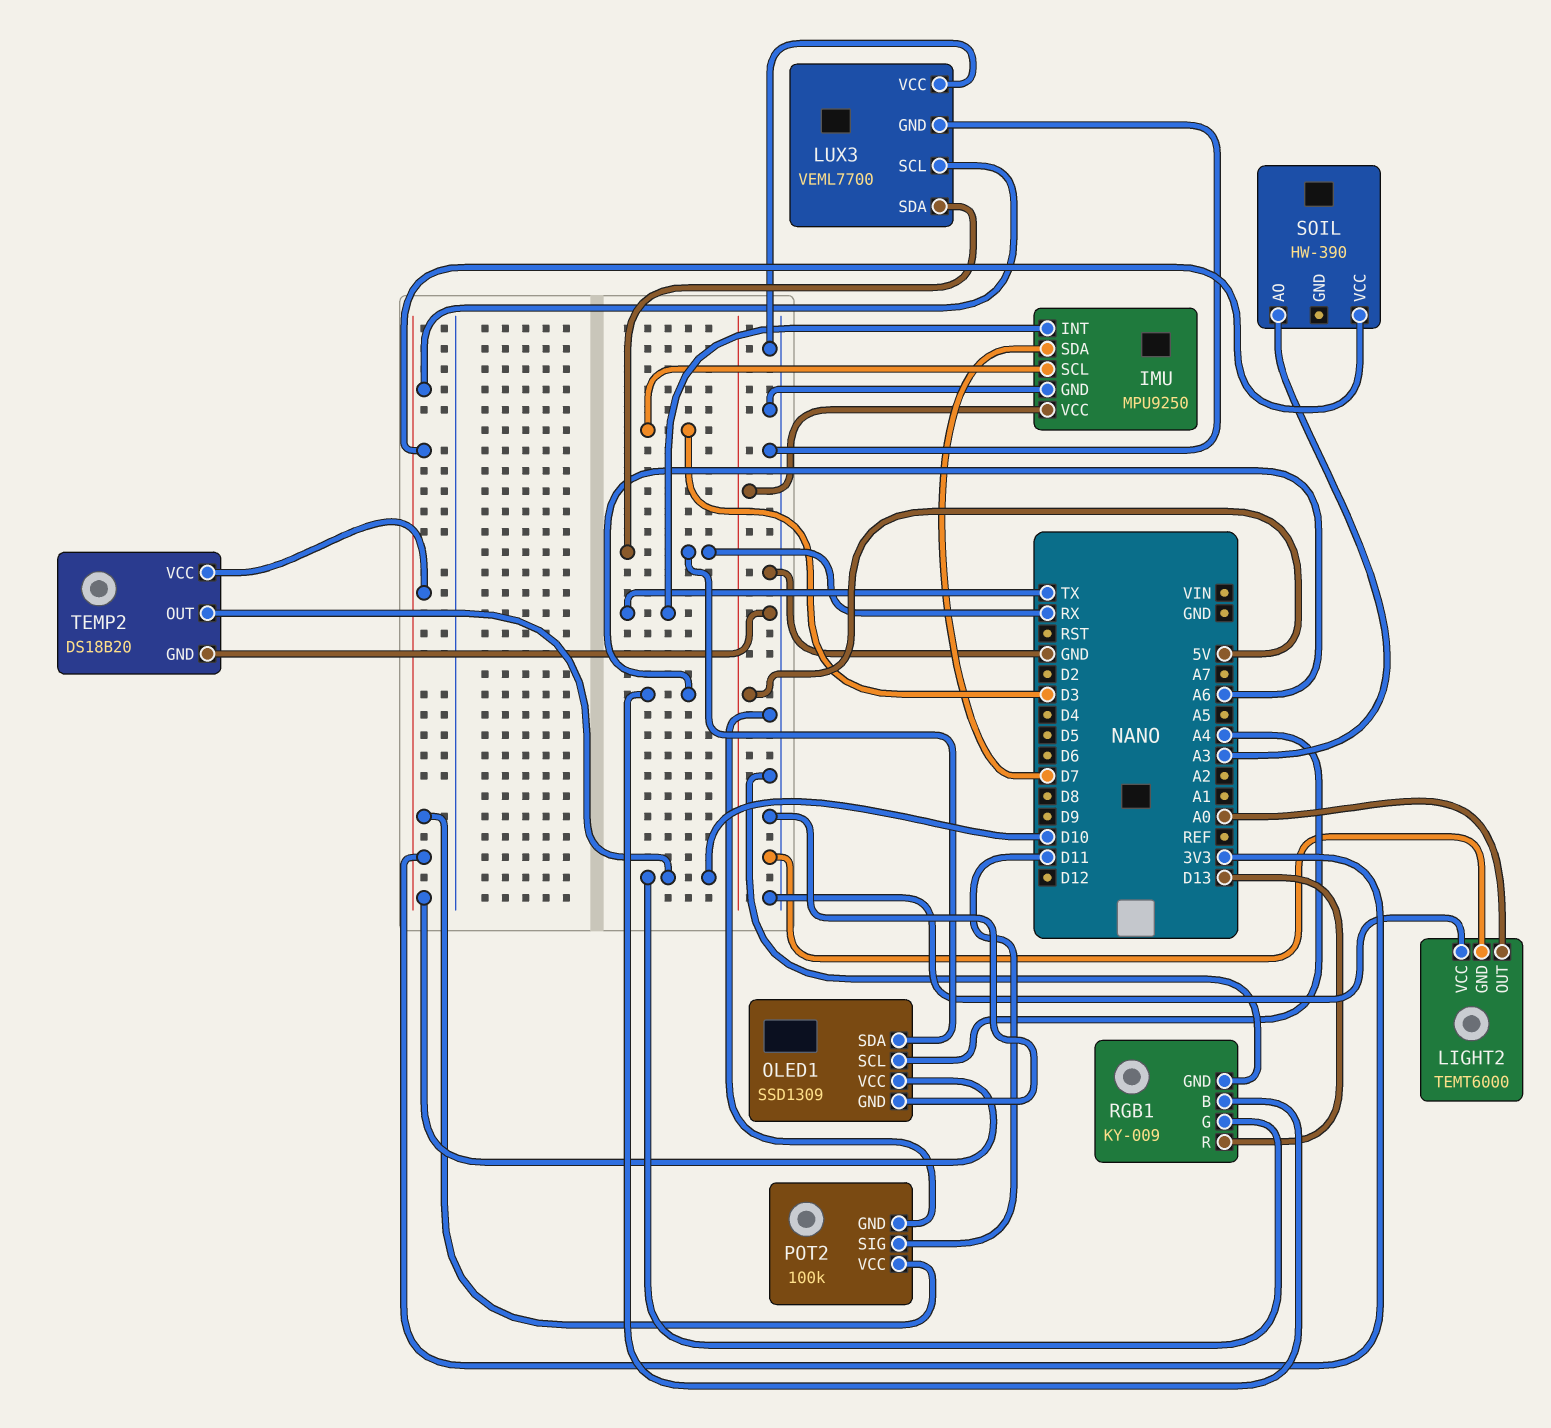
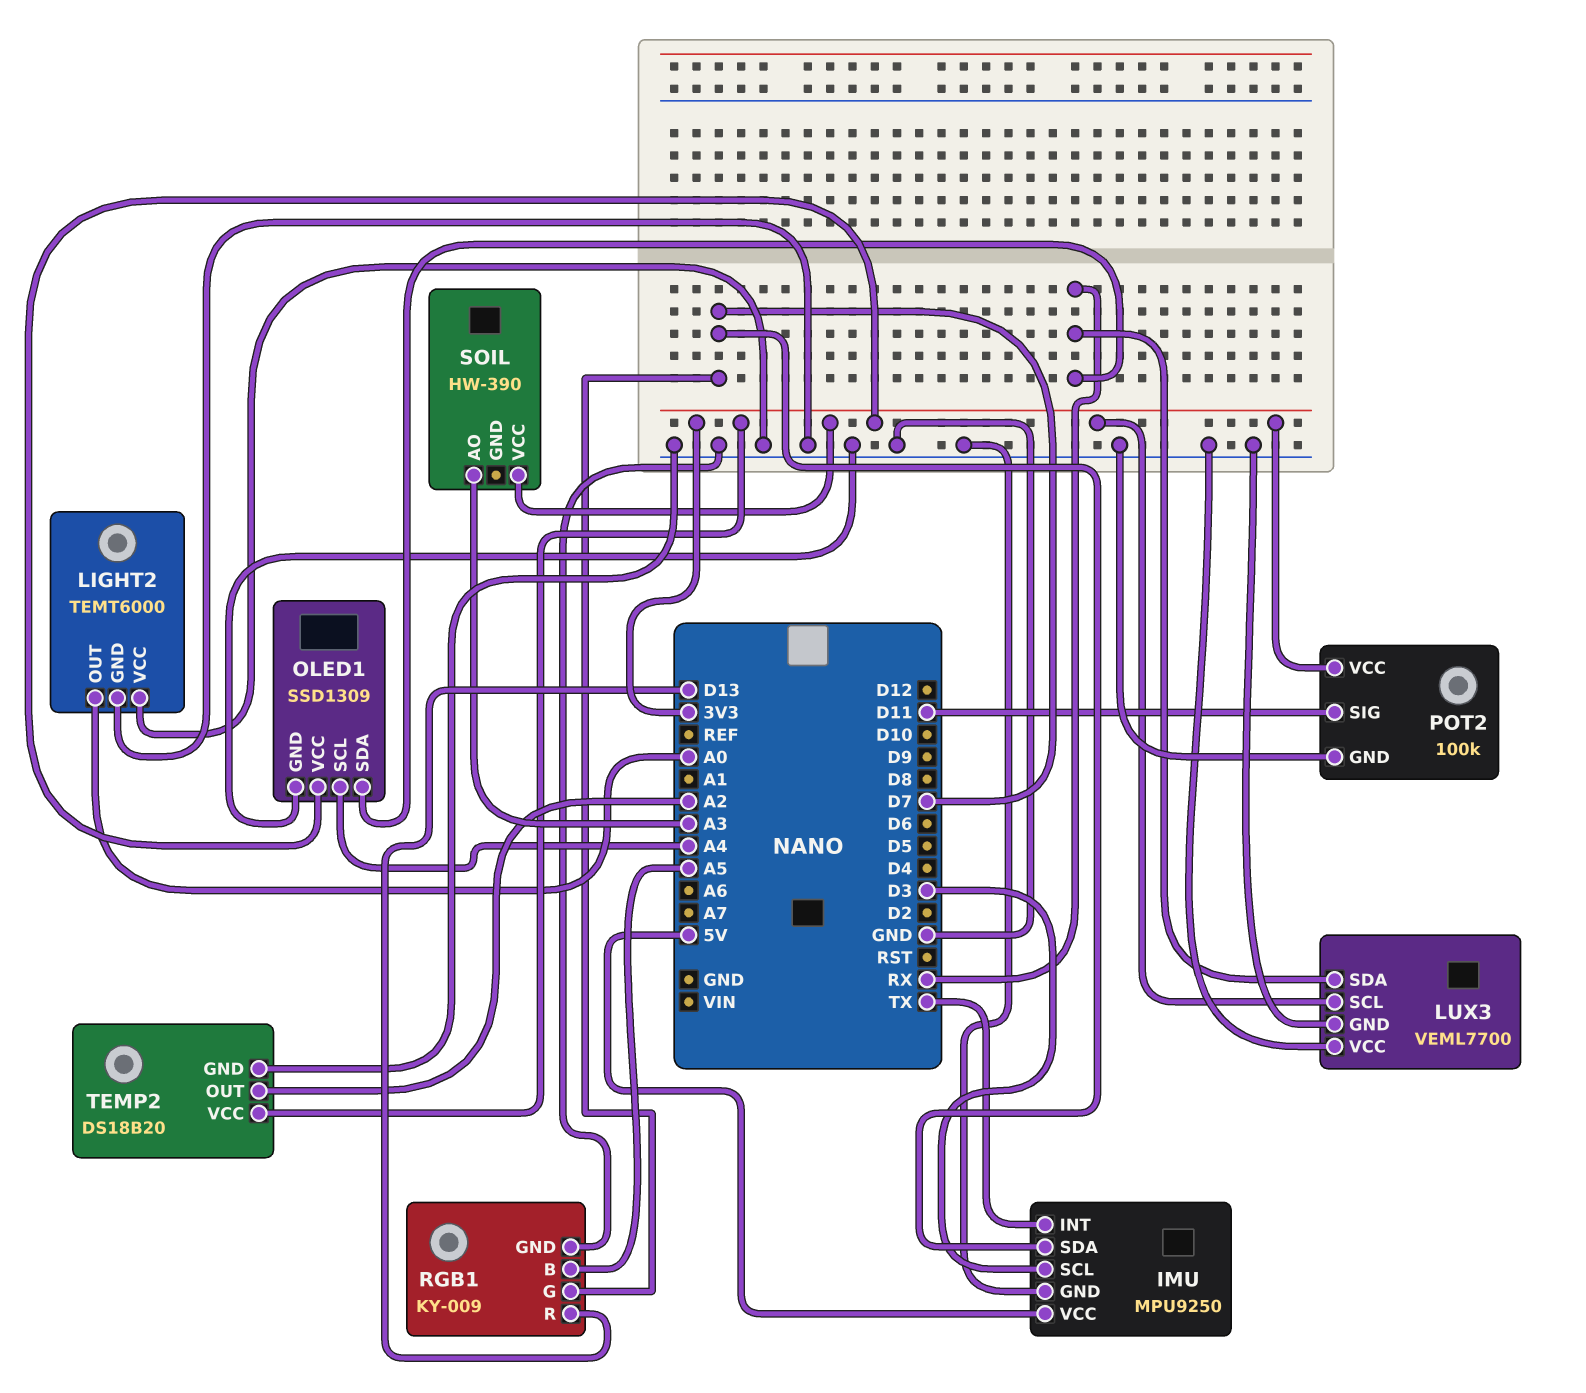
RGB1 pin B: A6 -> A5
RGB1 pin G: D10 -> D7
TEMP2 pin OUT: D10 -> A2

